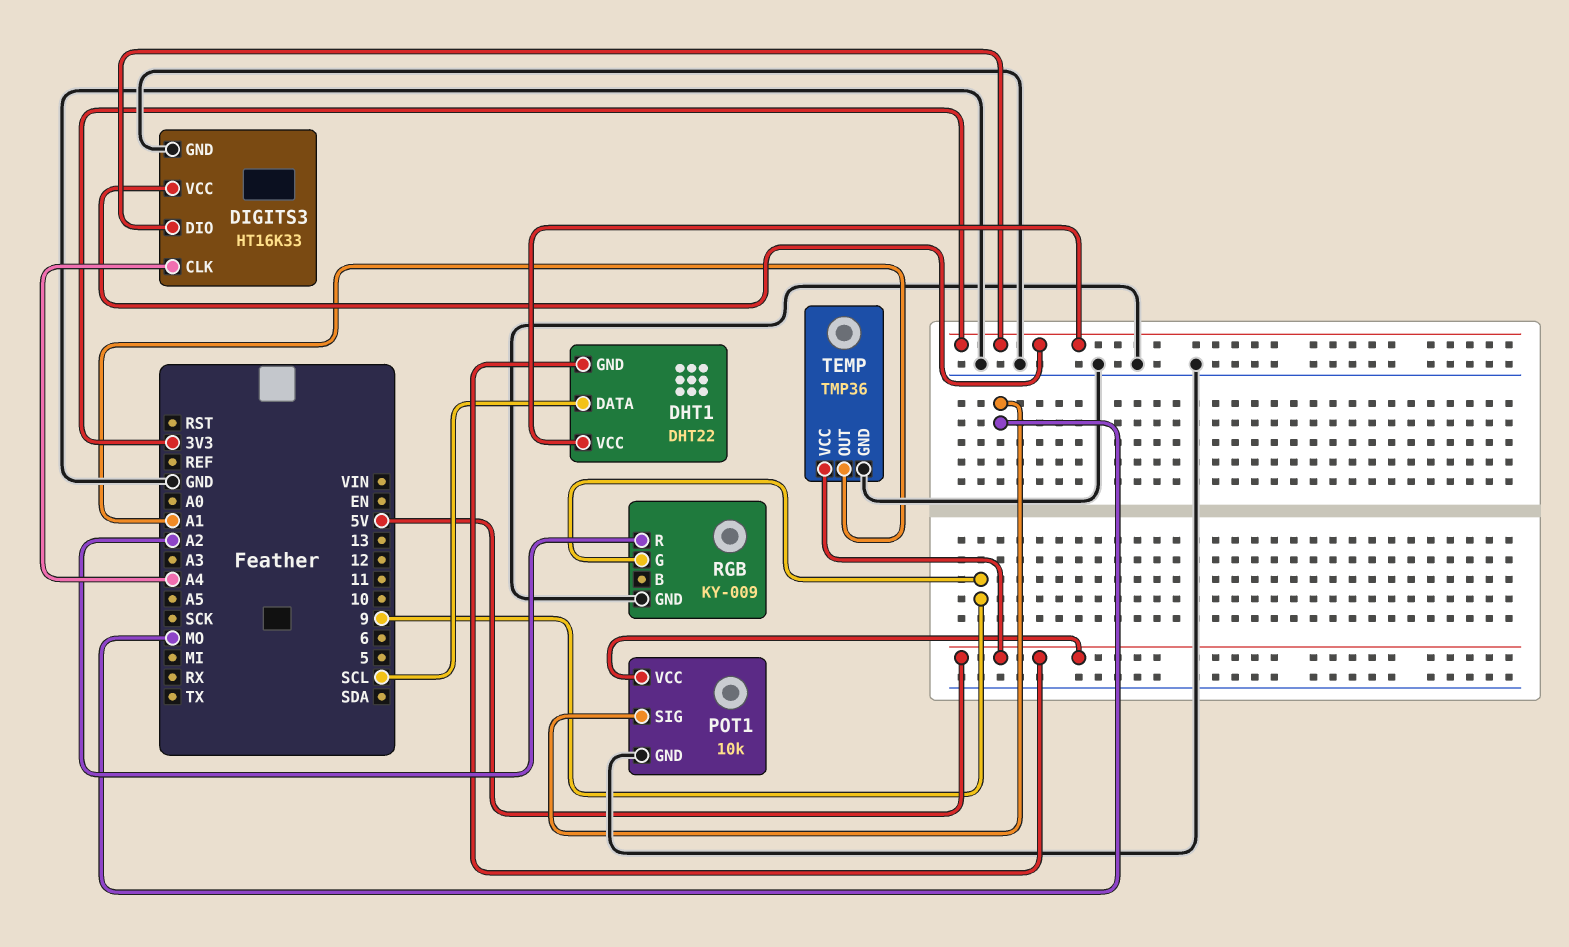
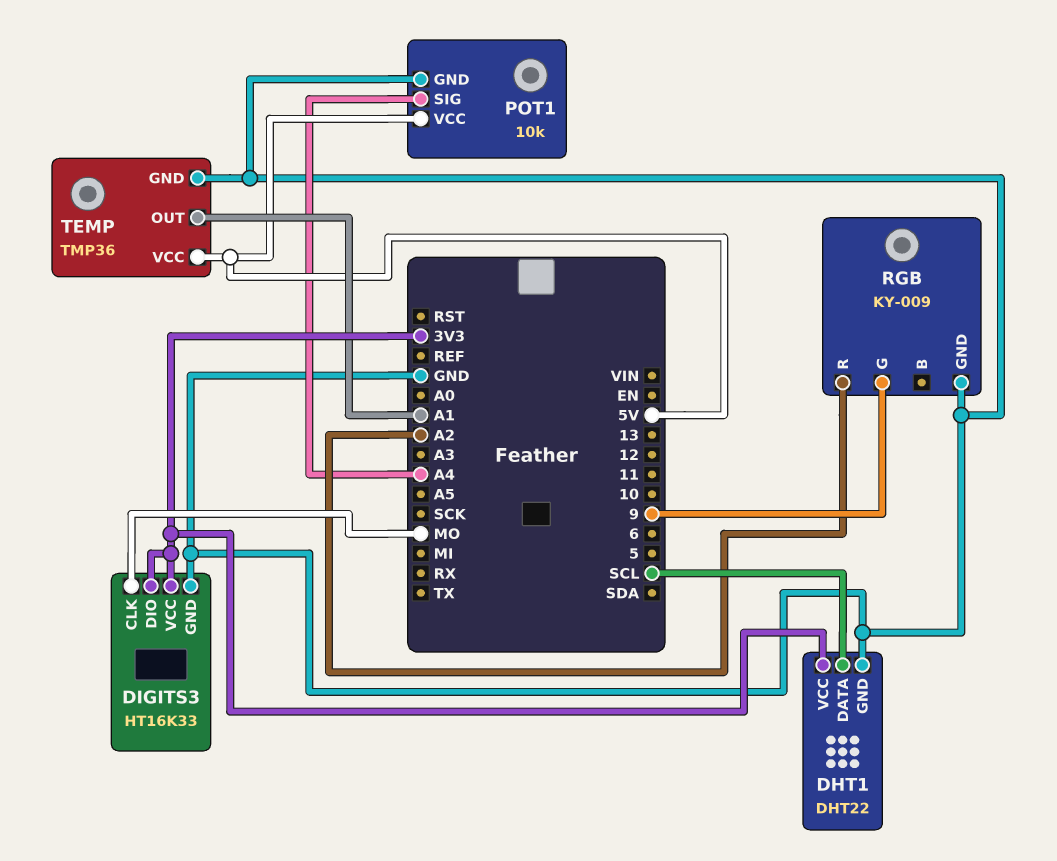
DHT1 pin GND: 5V -> GND
DIGITS3 pin CLK: A4 -> MO
POT1 pin SIG: MO -> A4

